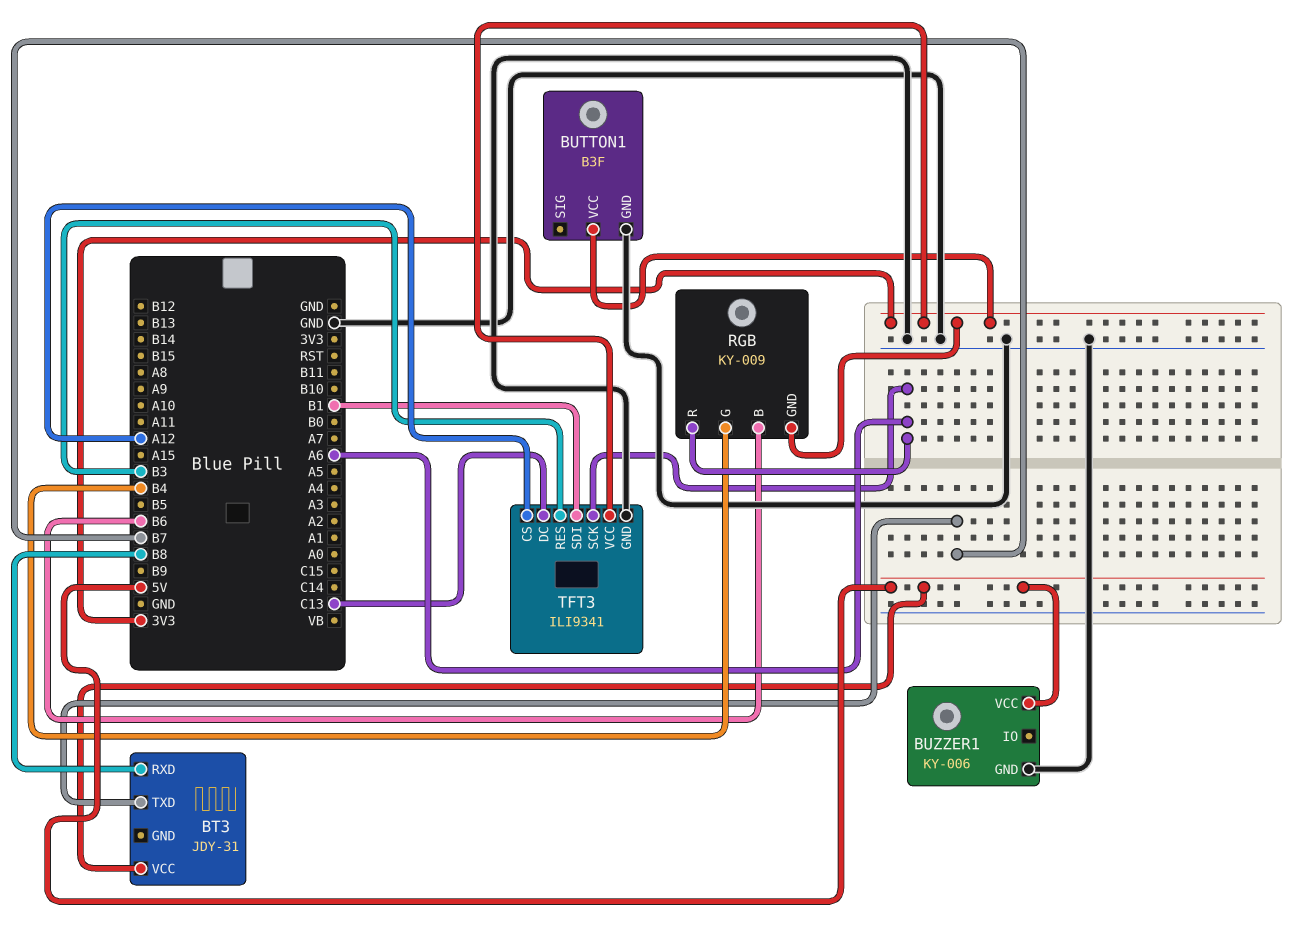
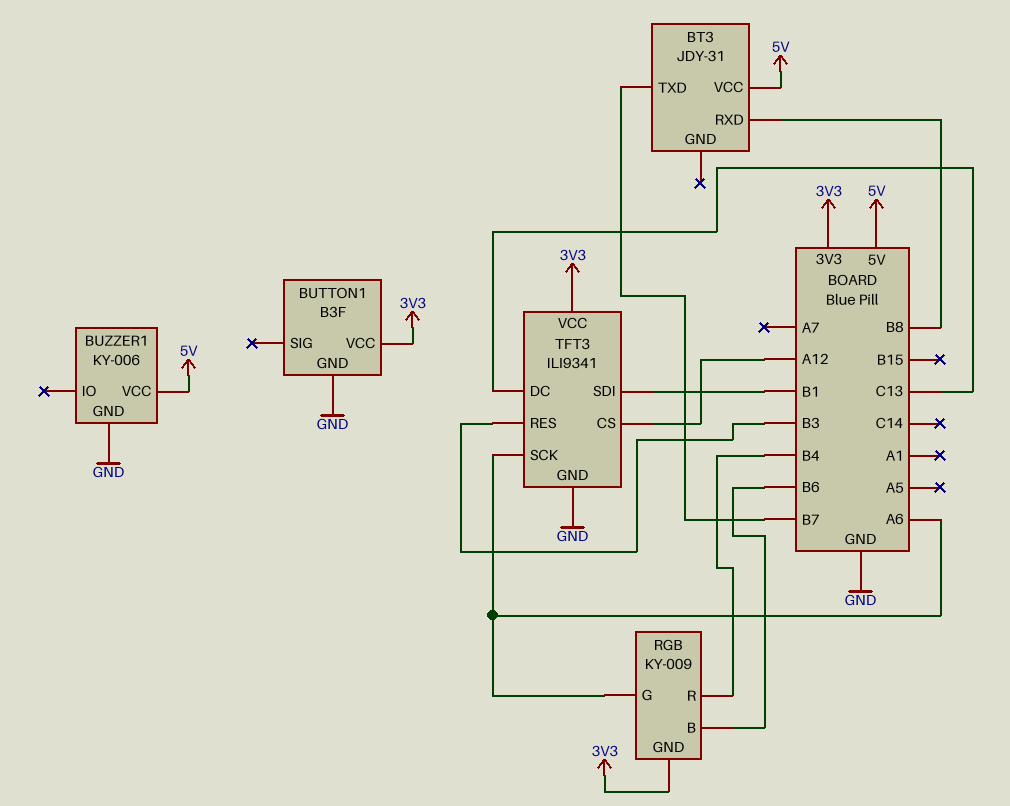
RGB pin G: B4 -> A6
RGB pin R: A6 -> B4

